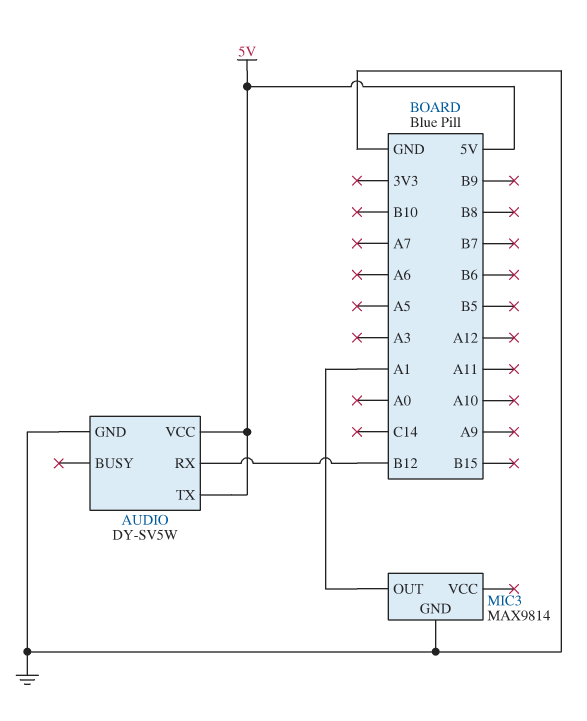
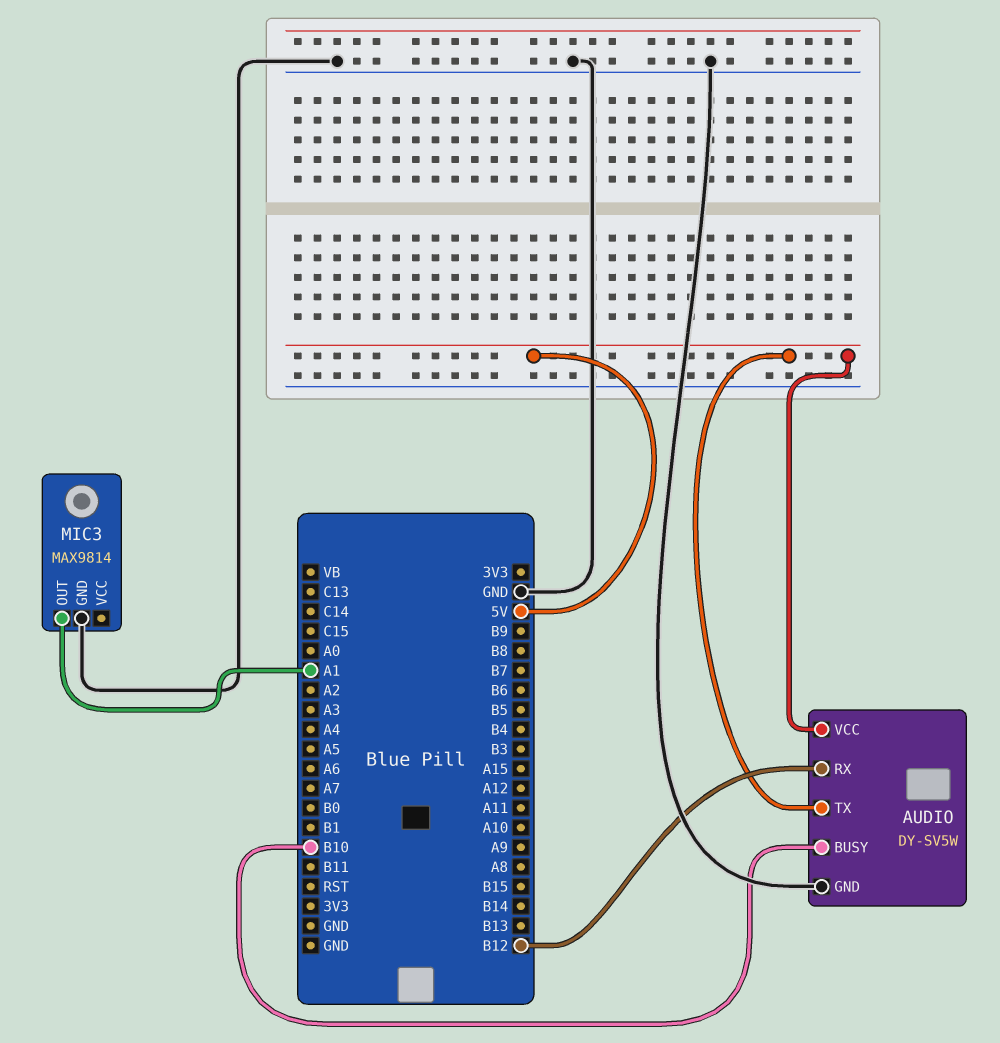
AUDIO pin BUSY: none -> B10

